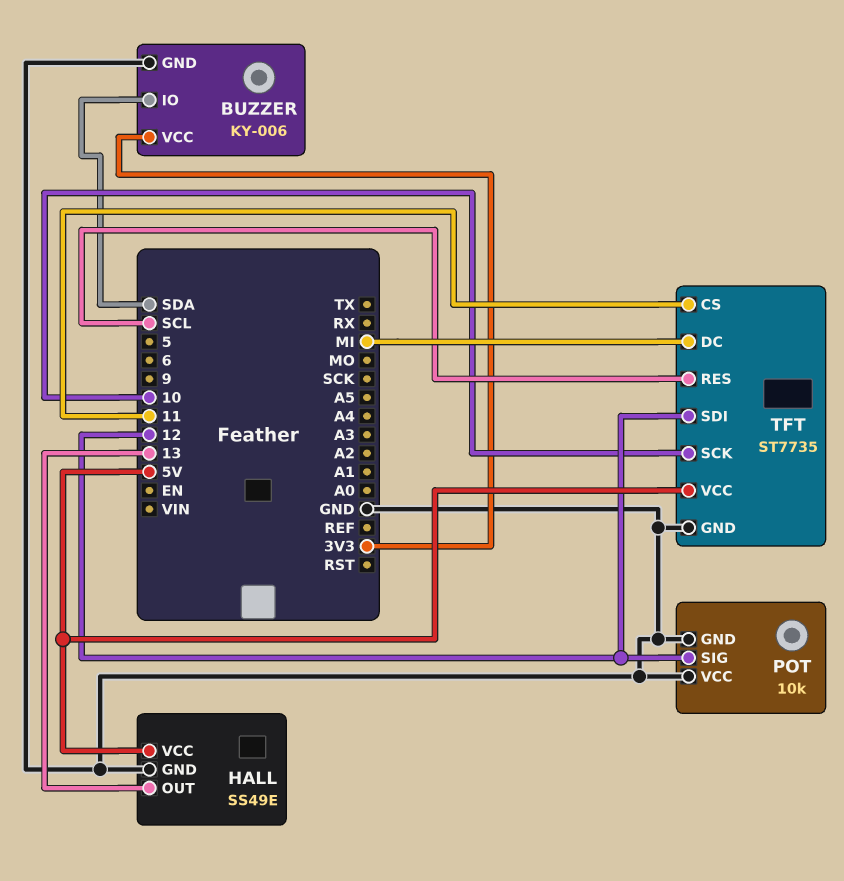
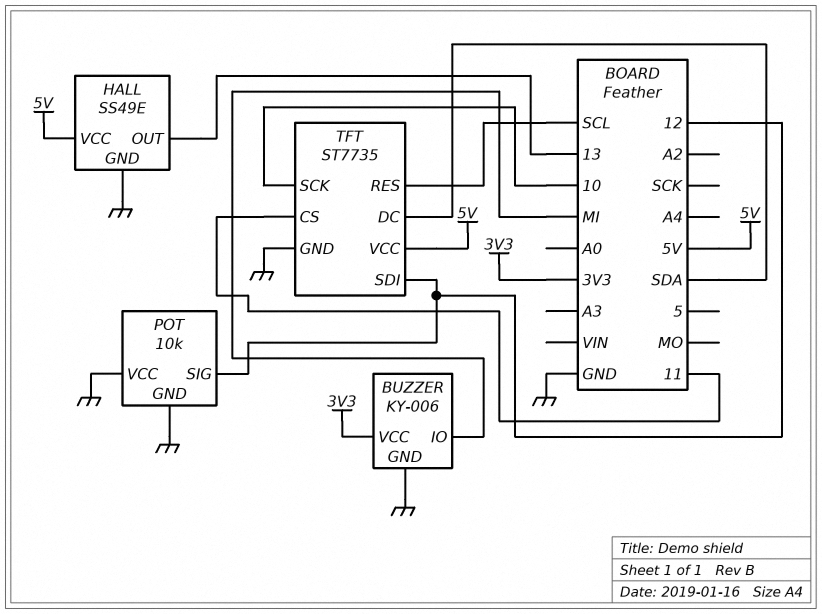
BUZZER pin IO: SDA -> MI
TFT pin DC: MI -> SDA

